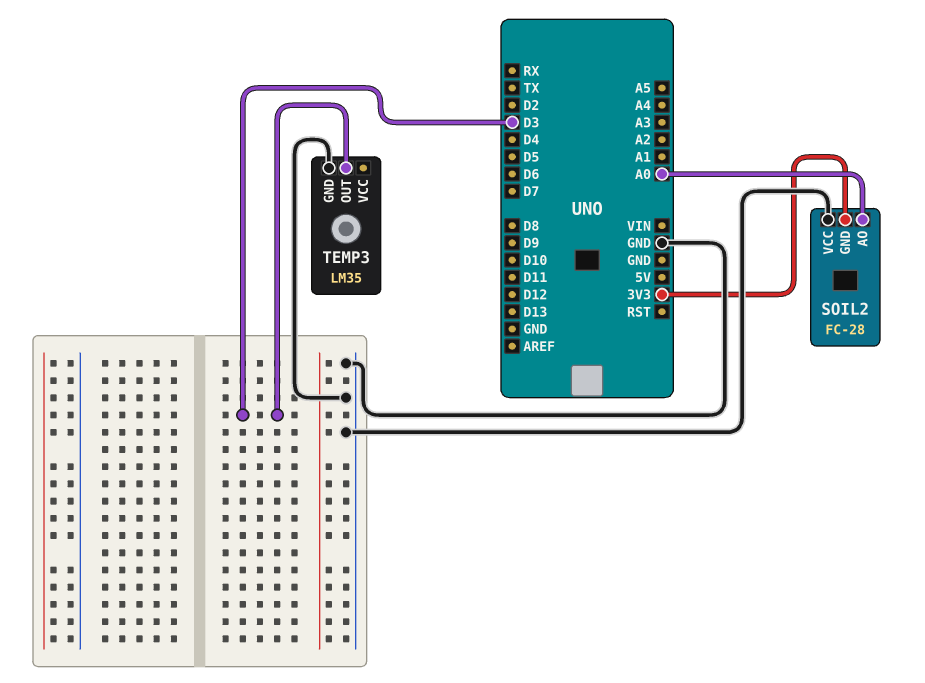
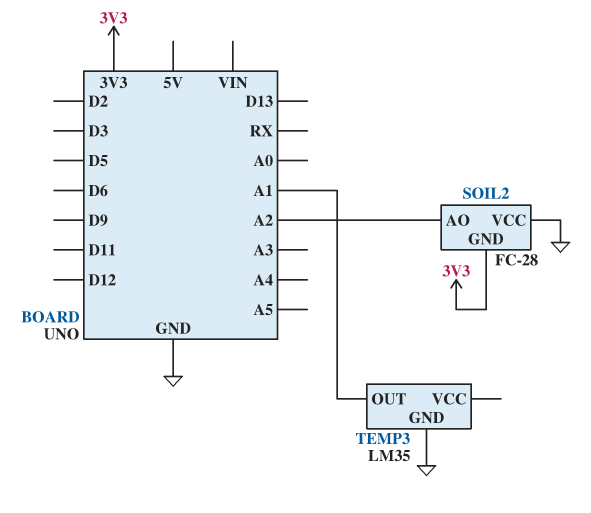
SOIL2 pin AO: A0 -> A2
TEMP3 pin OUT: D3 -> A1

